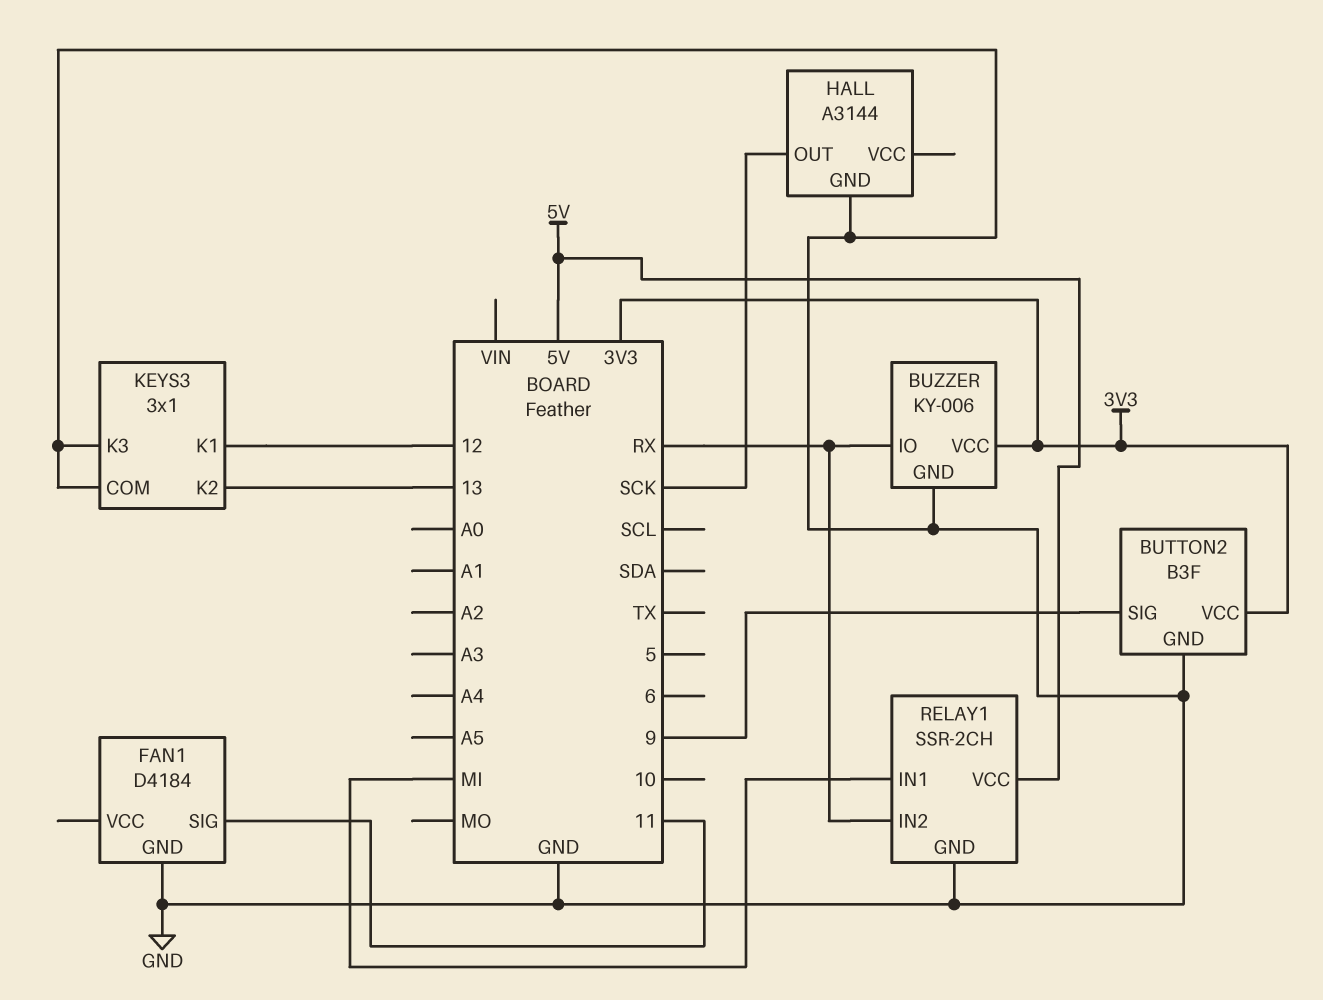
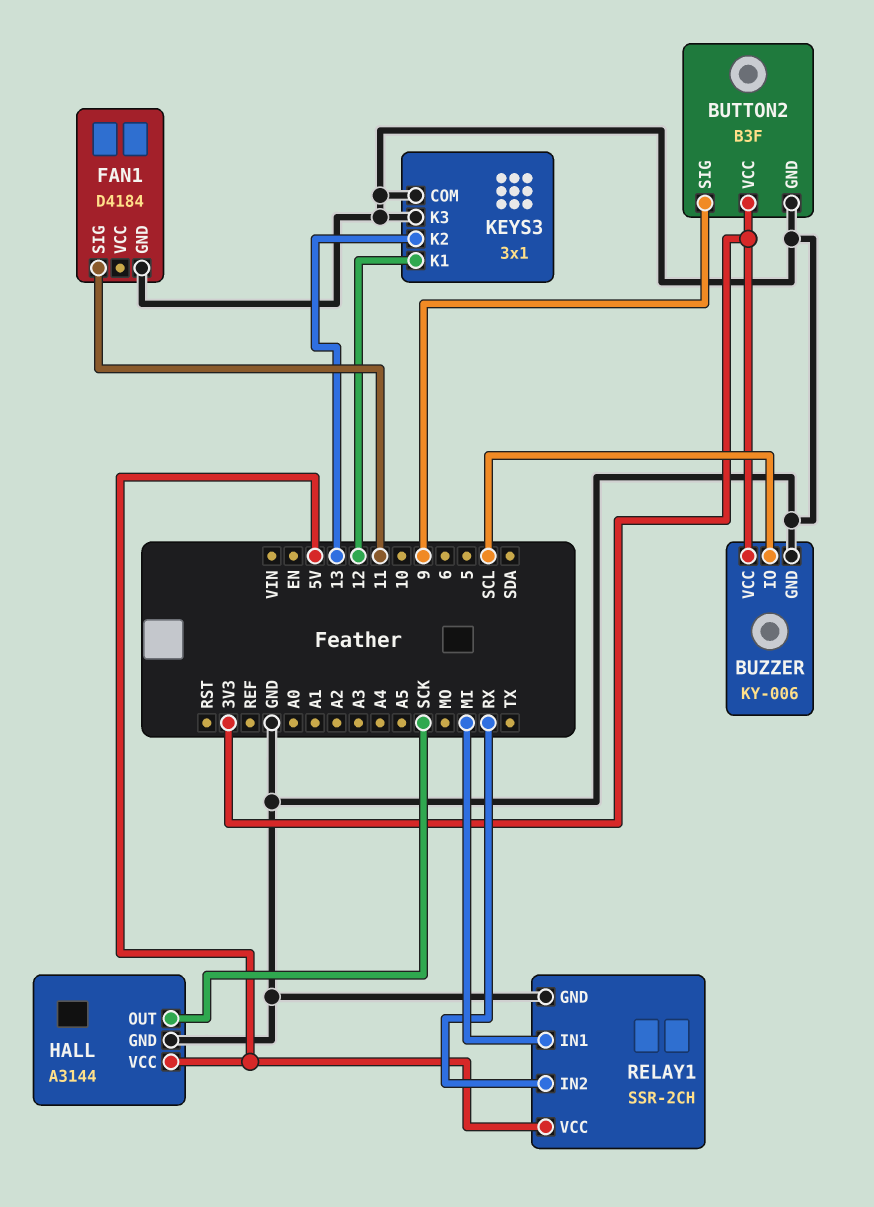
BUZZER pin IO: RX -> SCL
HALL pin VCC: none -> 5V

